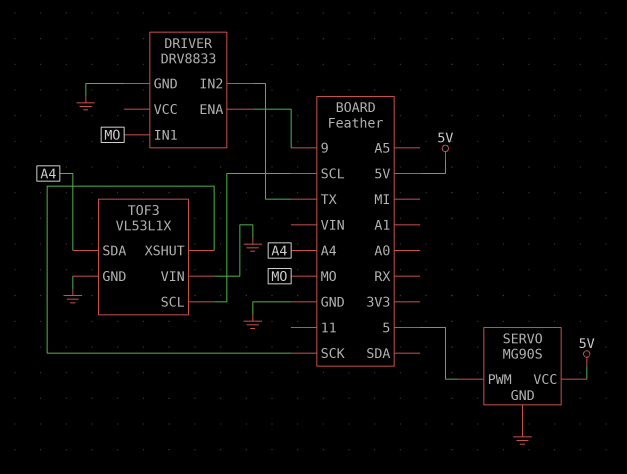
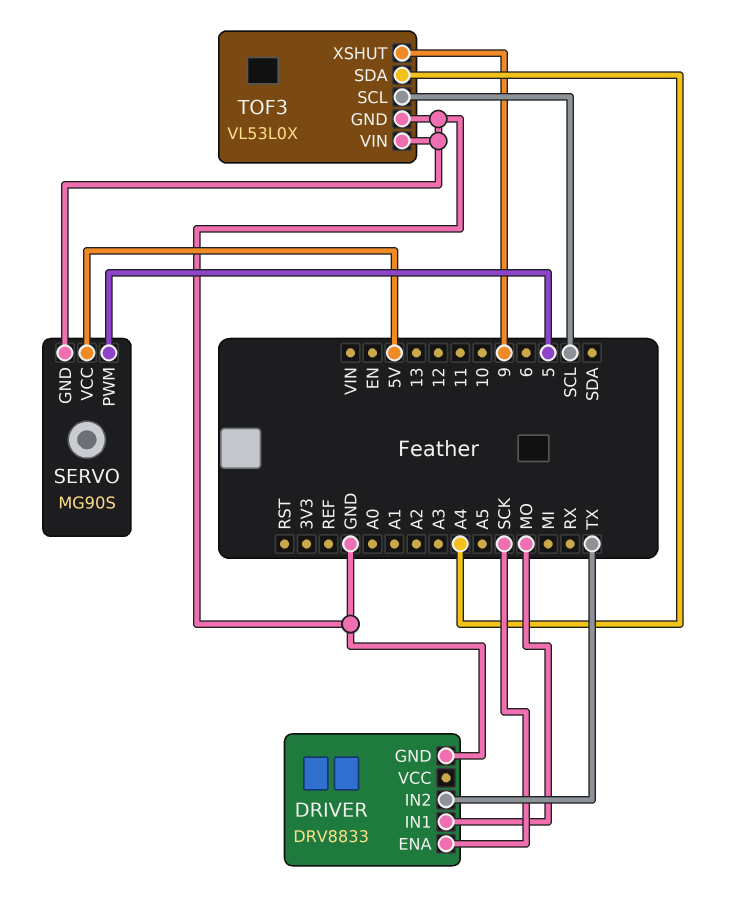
DRIVER pin ENA: 9 -> SCK
TOF3: VL53L1X -> VL53L0X
TOF3 pin XSHUT: SCK -> 9

